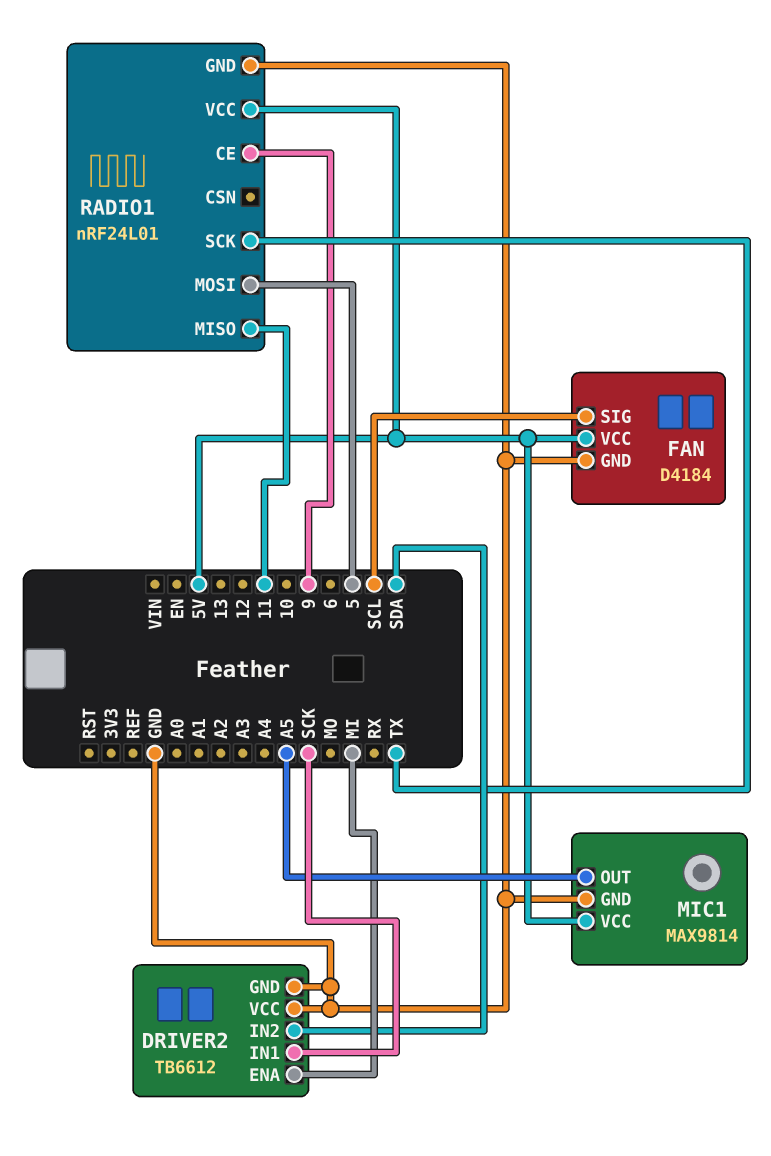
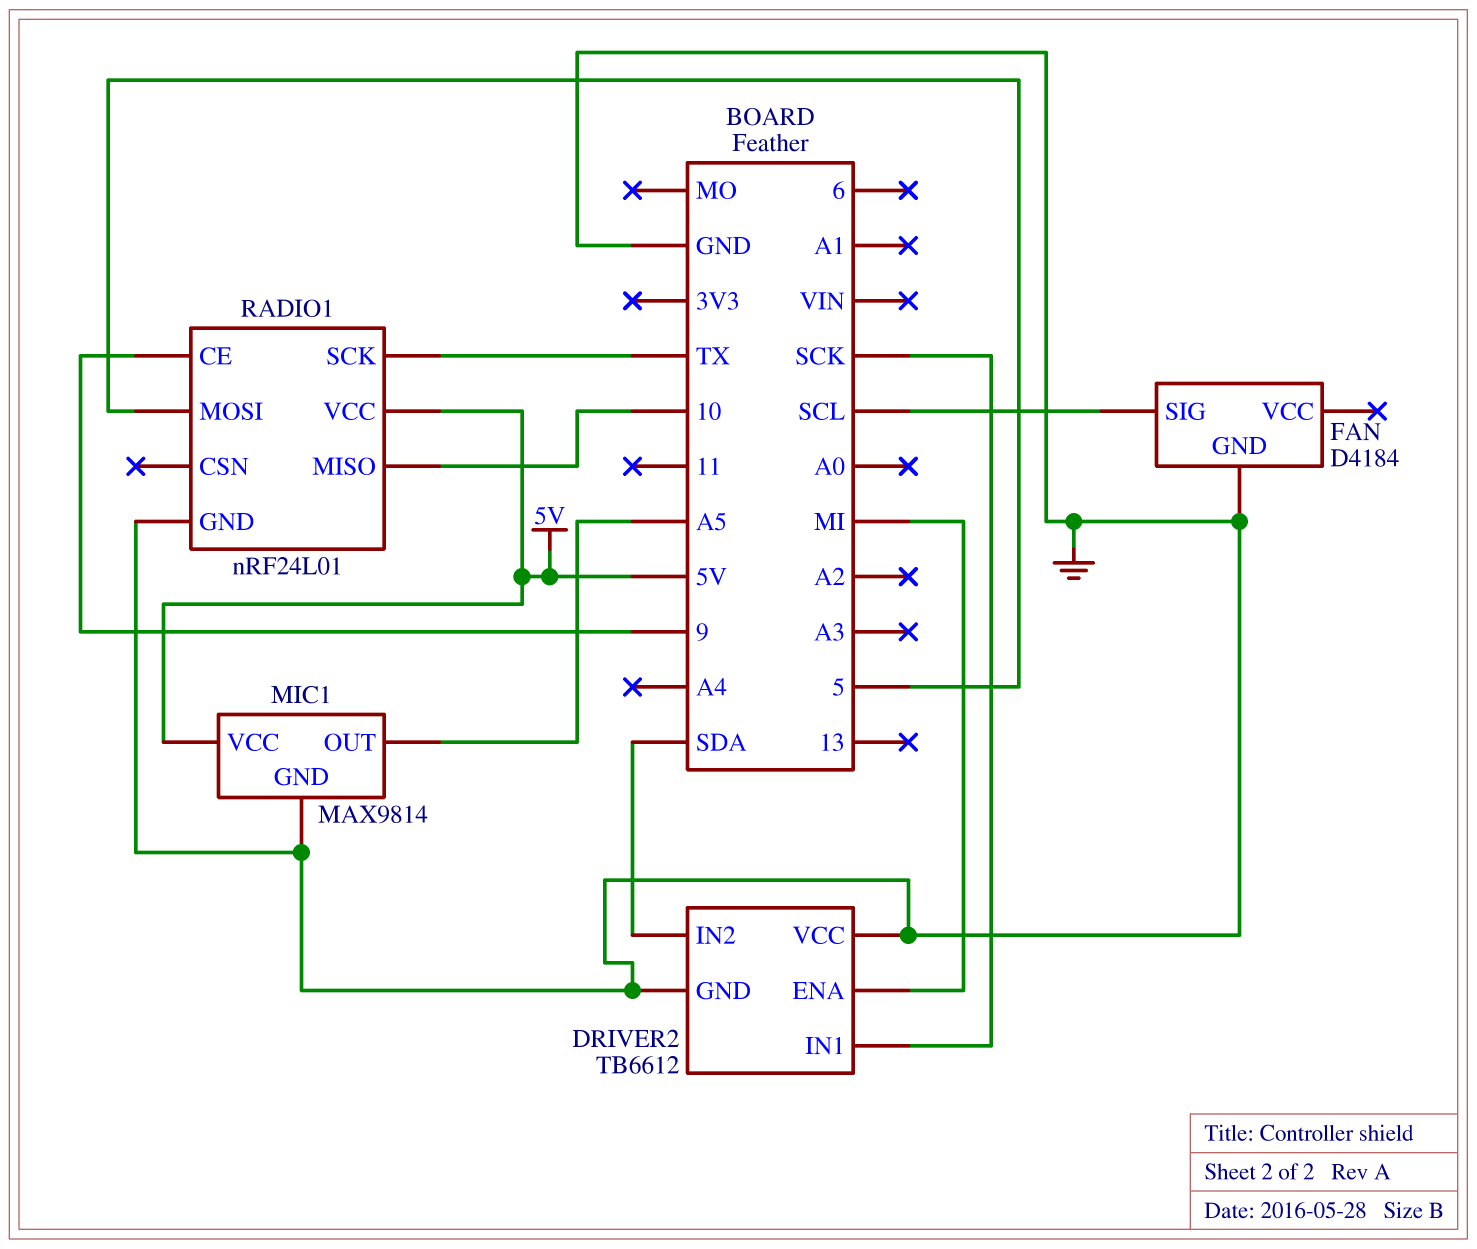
FAN pin VCC: 5V -> none
RADIO1 pin MISO: 11 -> 10

